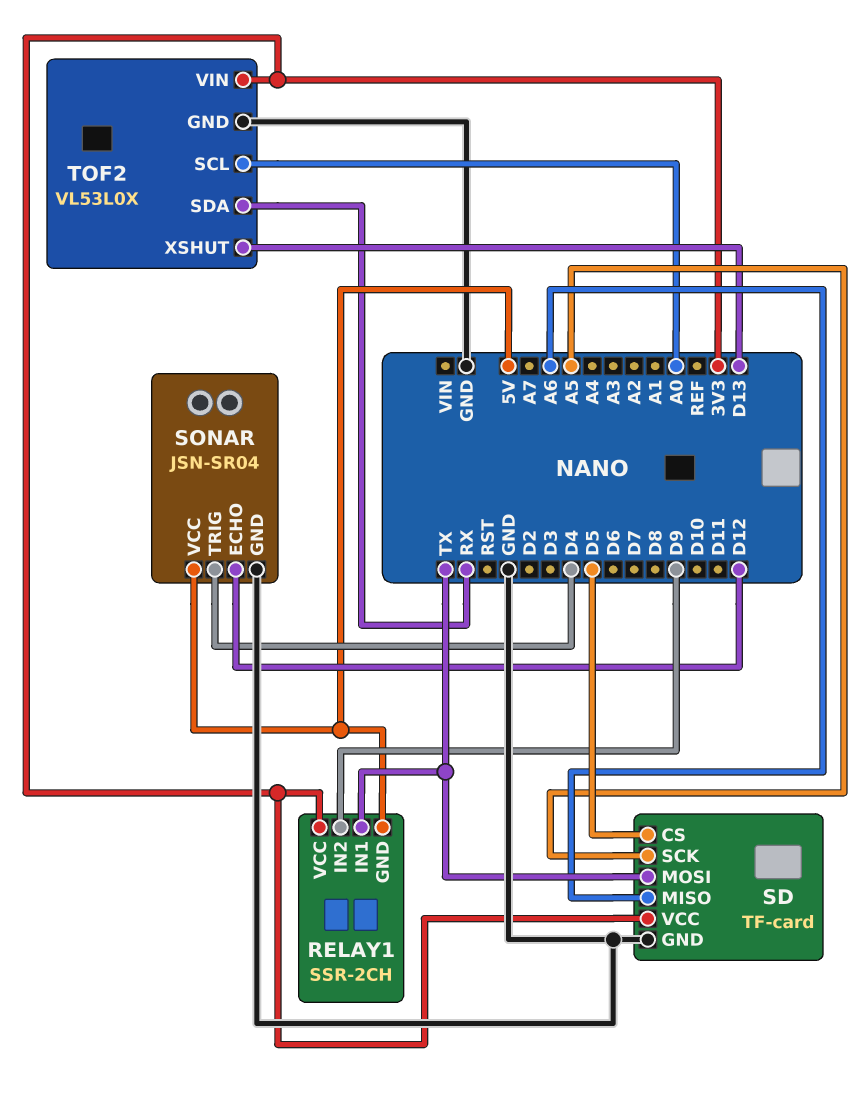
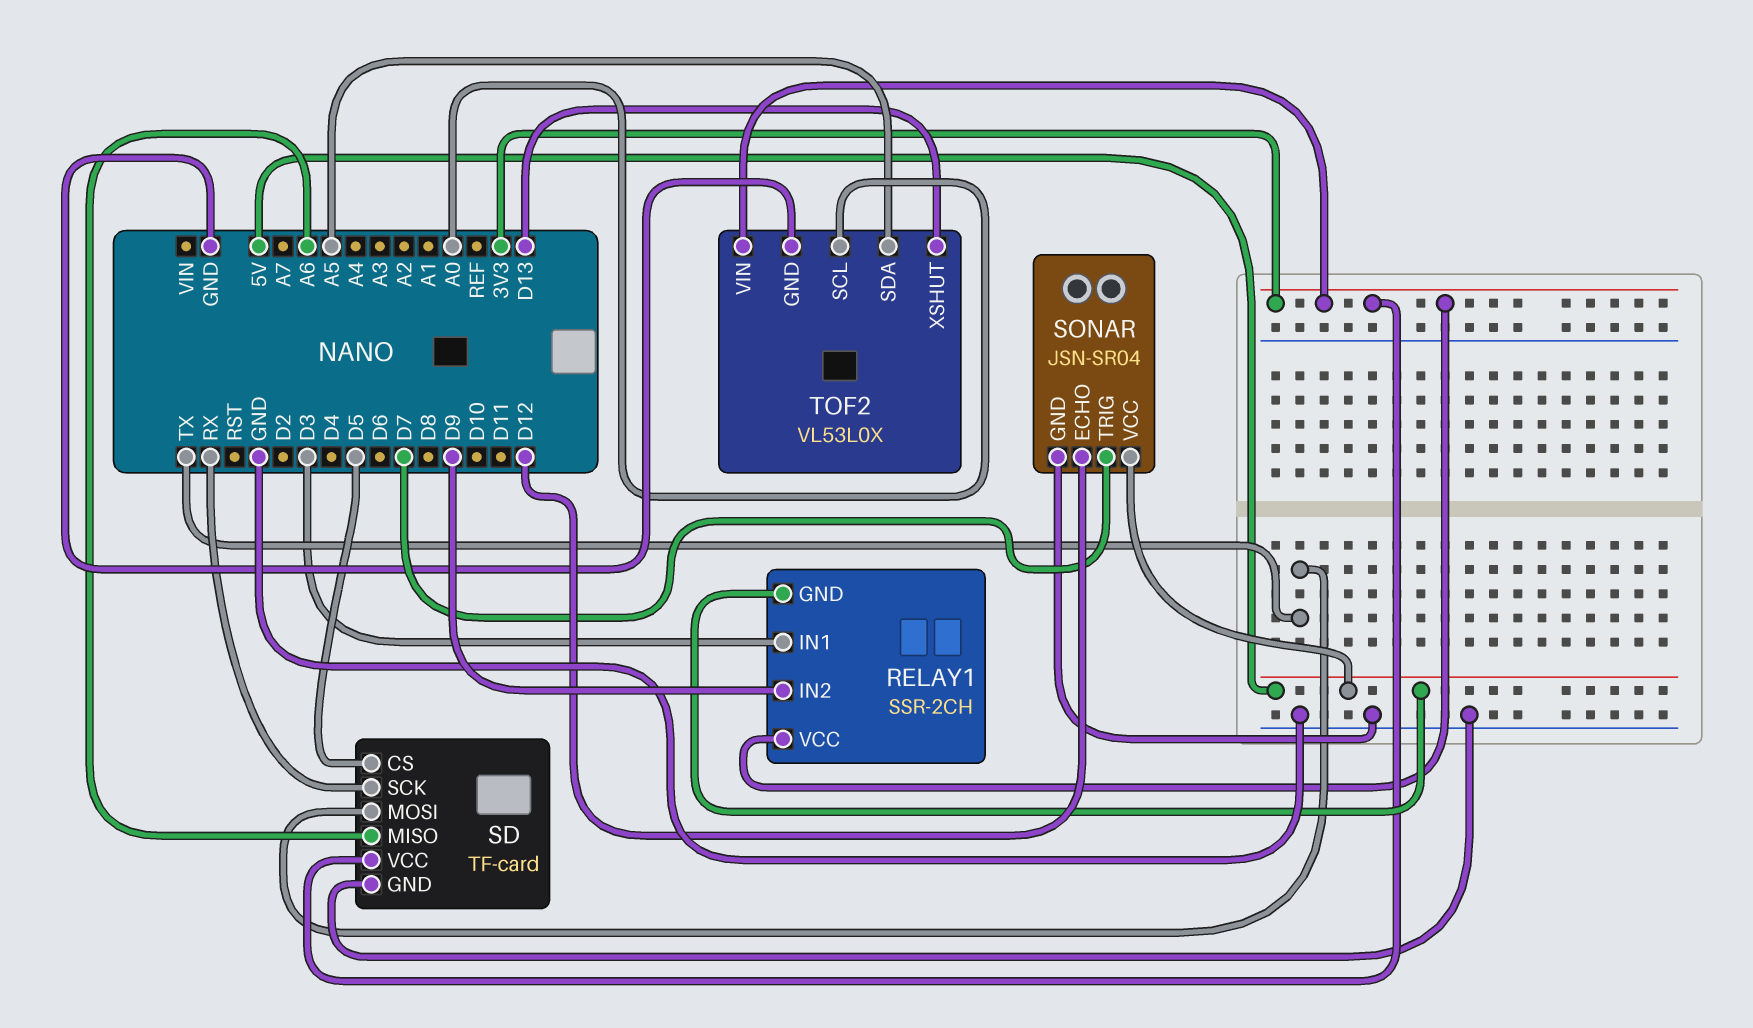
RELAY1 pin IN1: TX -> D3
SD pin SCK: A5 -> RX
SONAR pin TRIG: D4 -> D7
TOF2 pin SDA: RX -> A5

